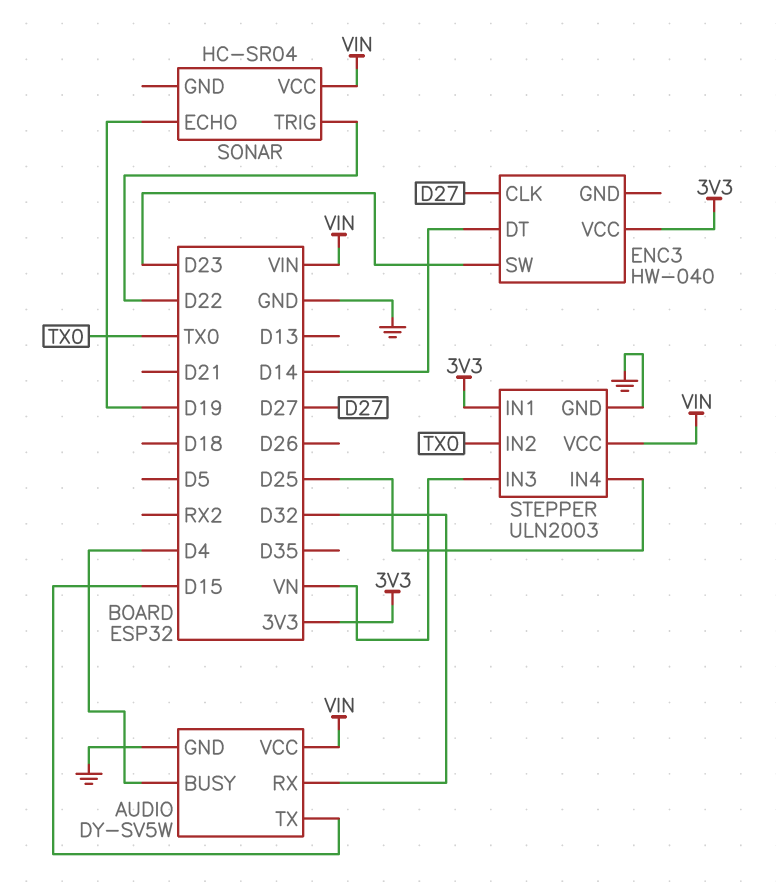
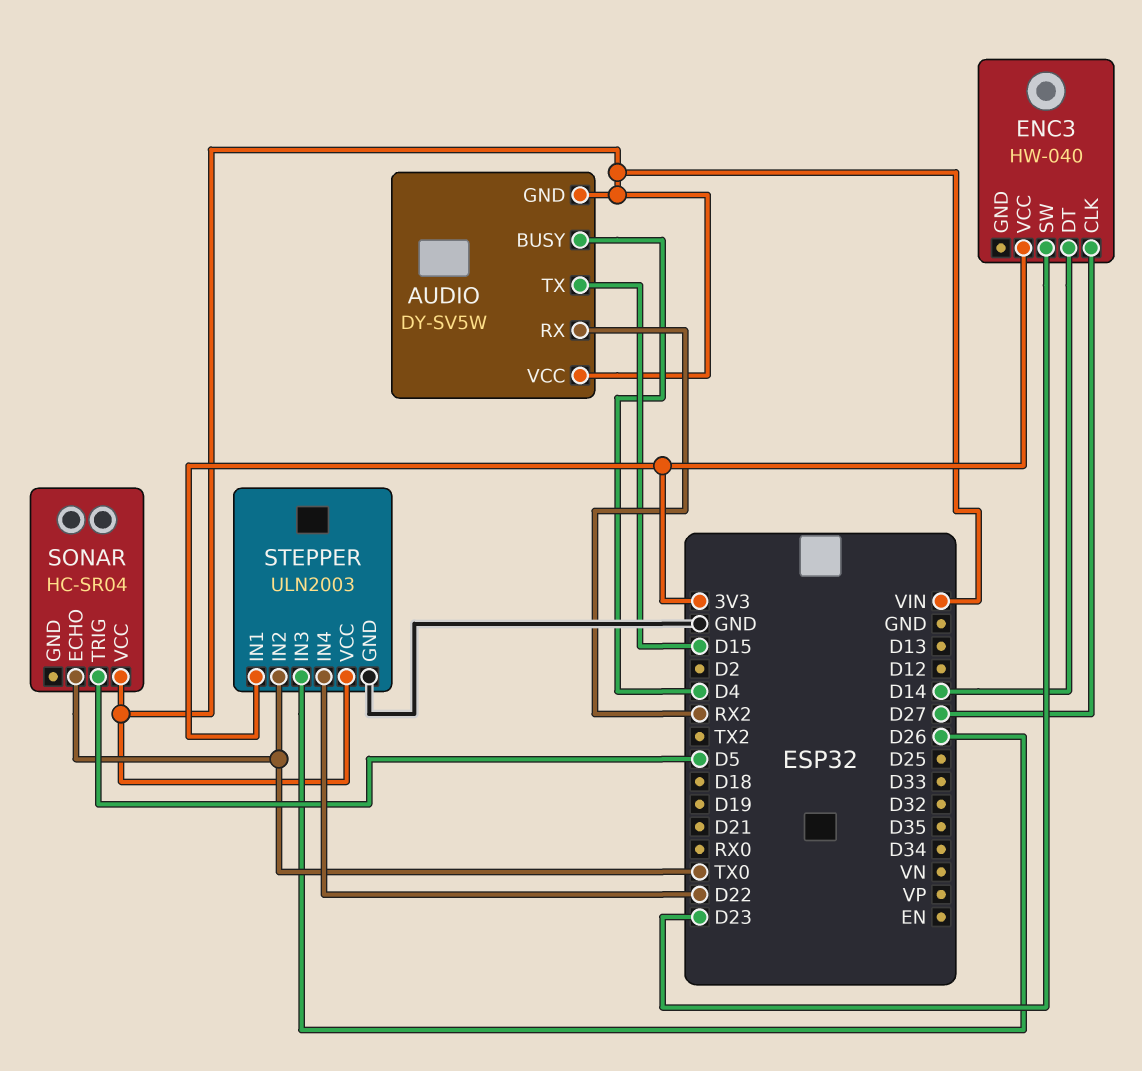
AUDIO pin GND: GND -> VIN
AUDIO pin RX: D32 -> RX2
SONAR pin ECHO: D19 -> TX0
SONAR pin TRIG: D22 -> D5
STEPPER pin IN3: VN -> D26
STEPPER pin IN4: D25 -> D22

